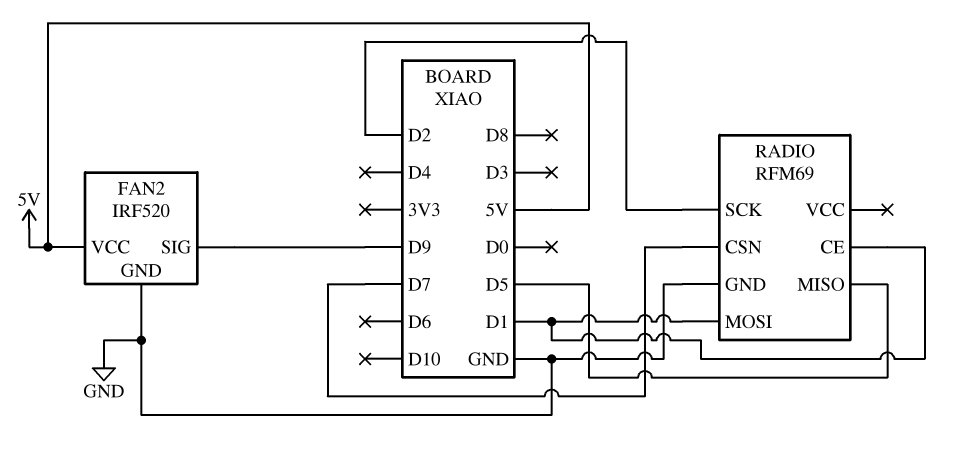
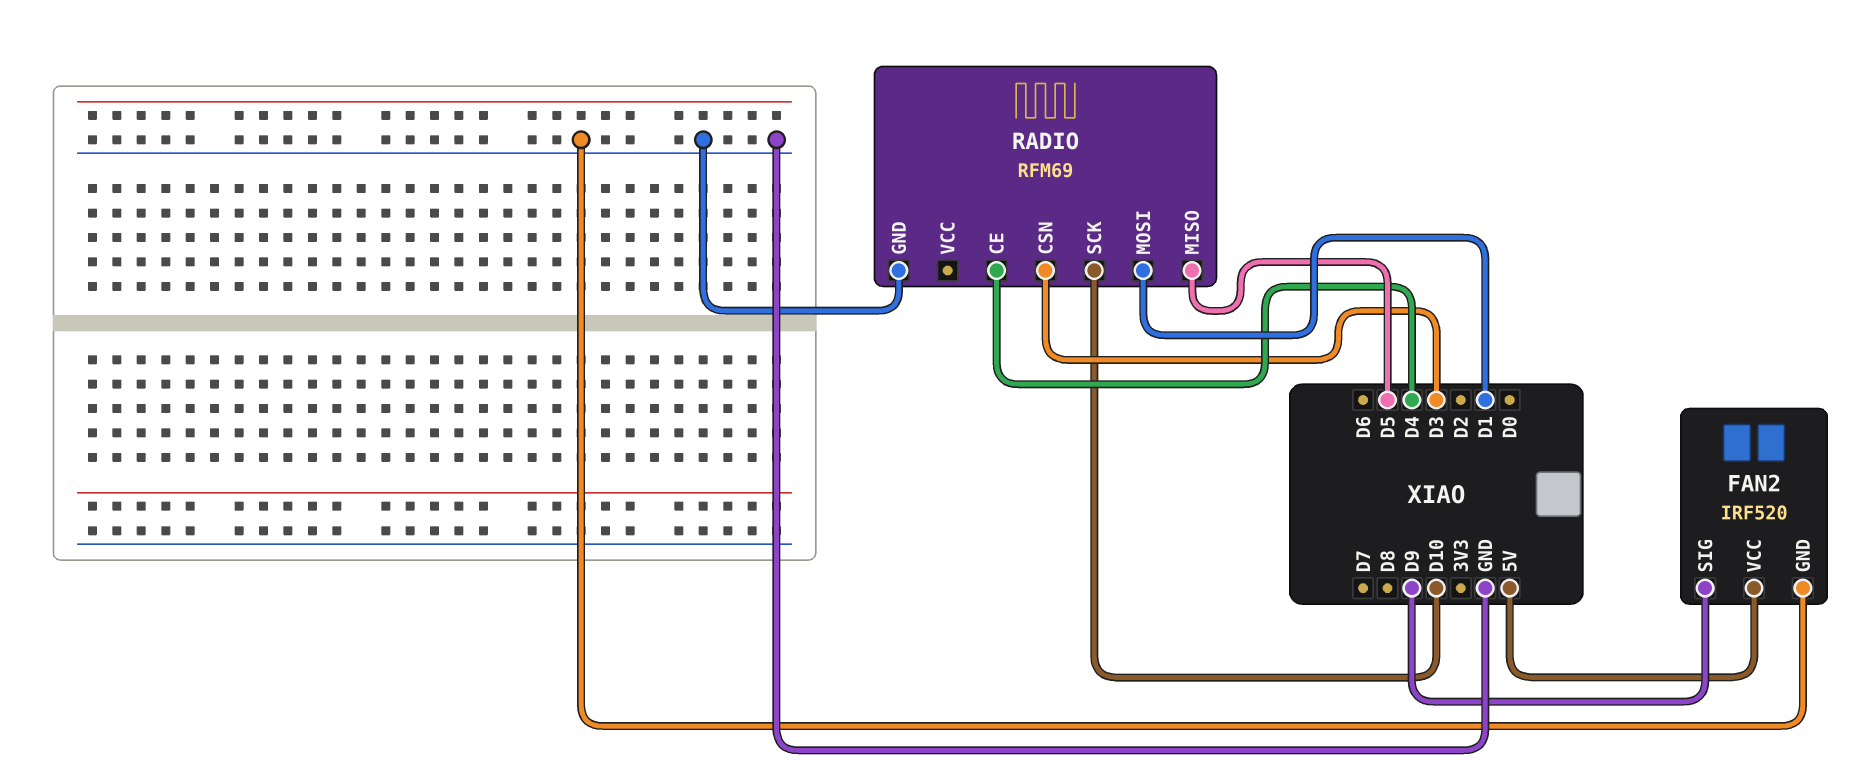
RADIO pin CE: D1 -> D4
RADIO pin CSN: D7 -> D3
RADIO pin SCK: D2 -> D10

